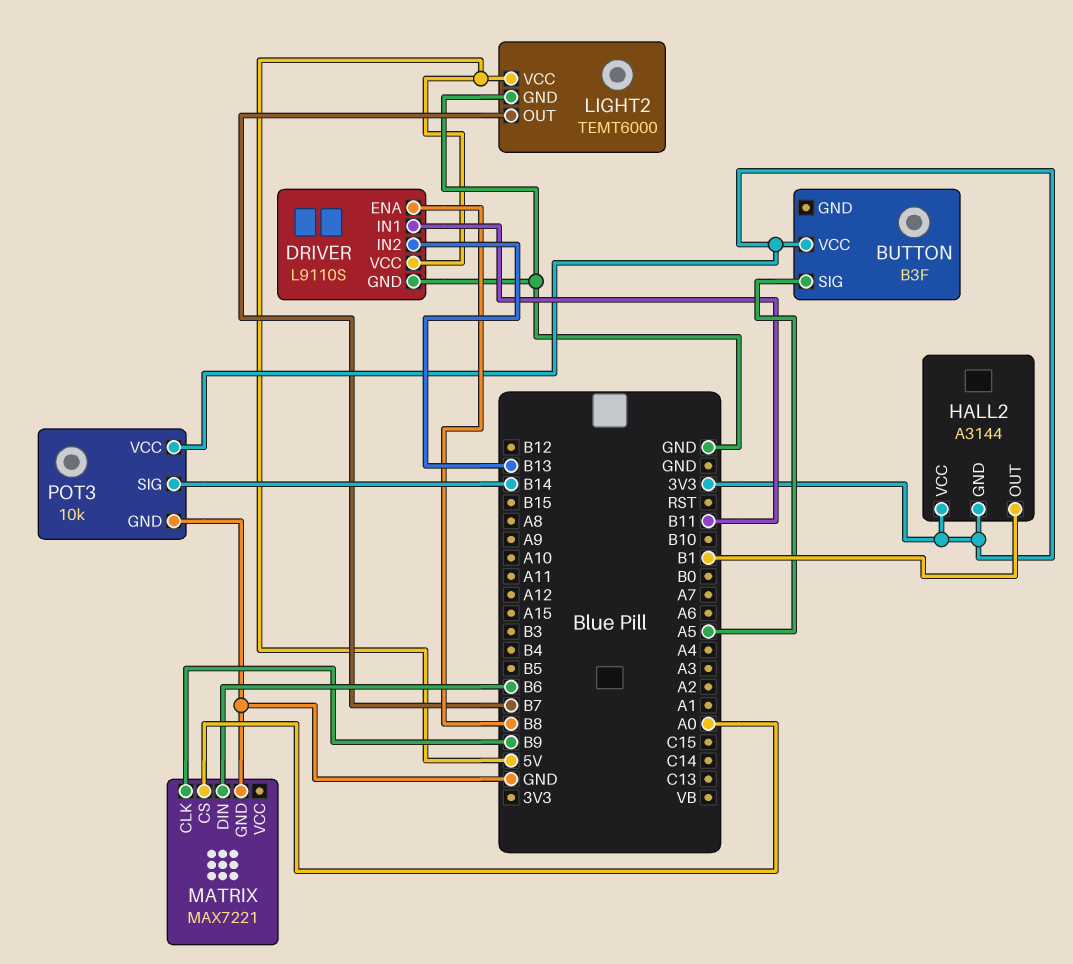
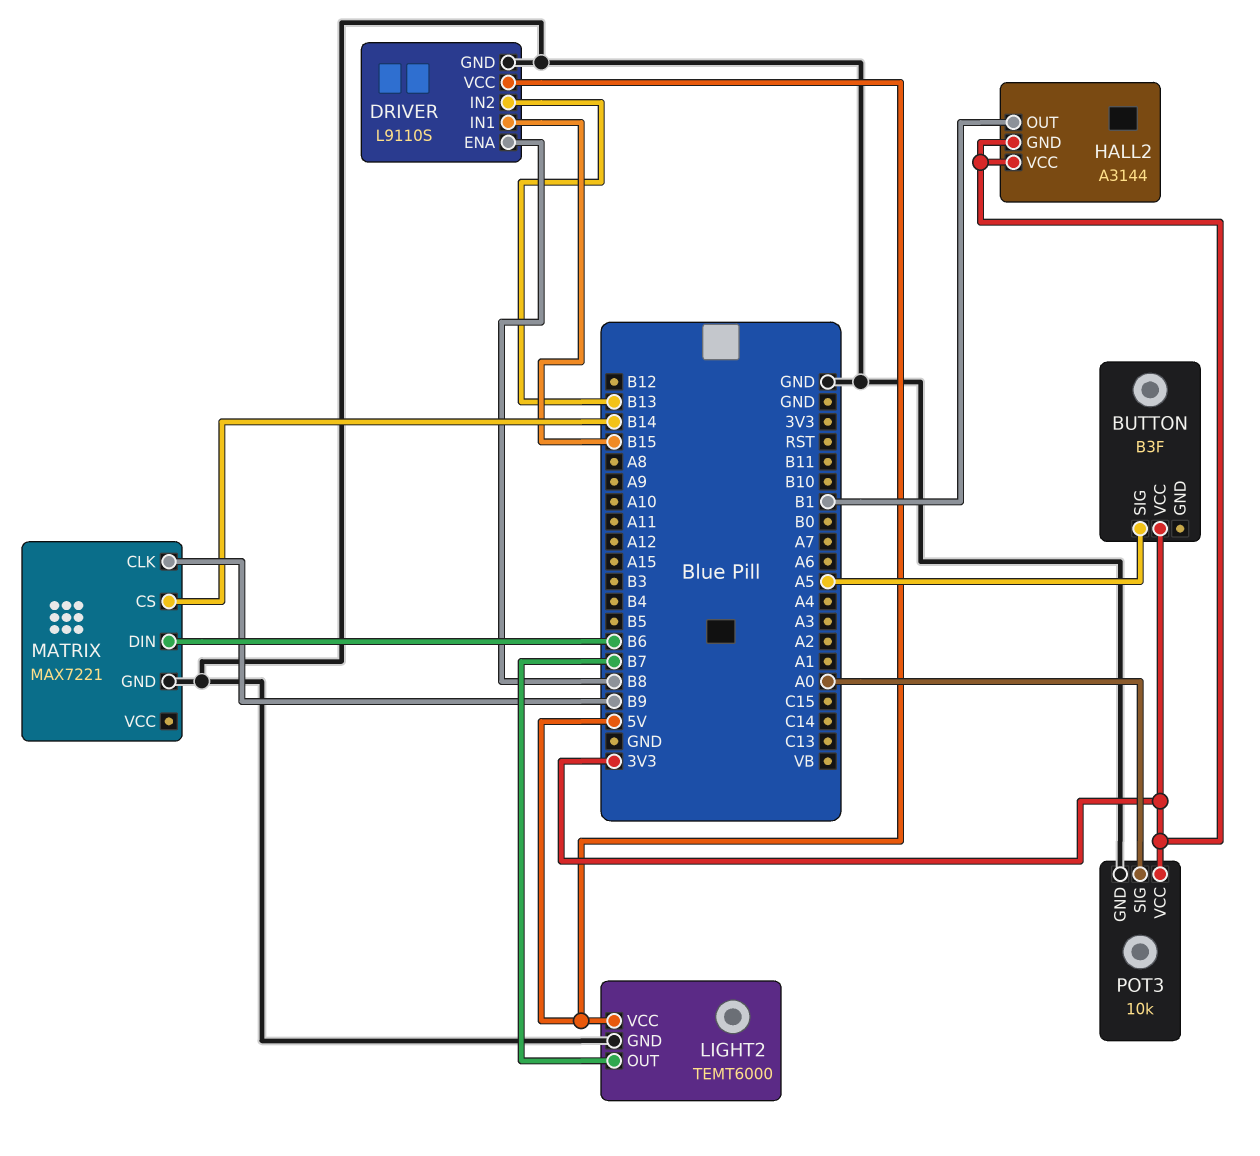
DRIVER pin IN1: B11 -> B15
MATRIX pin CS: A0 -> B14
POT3 pin SIG: B14 -> A0

